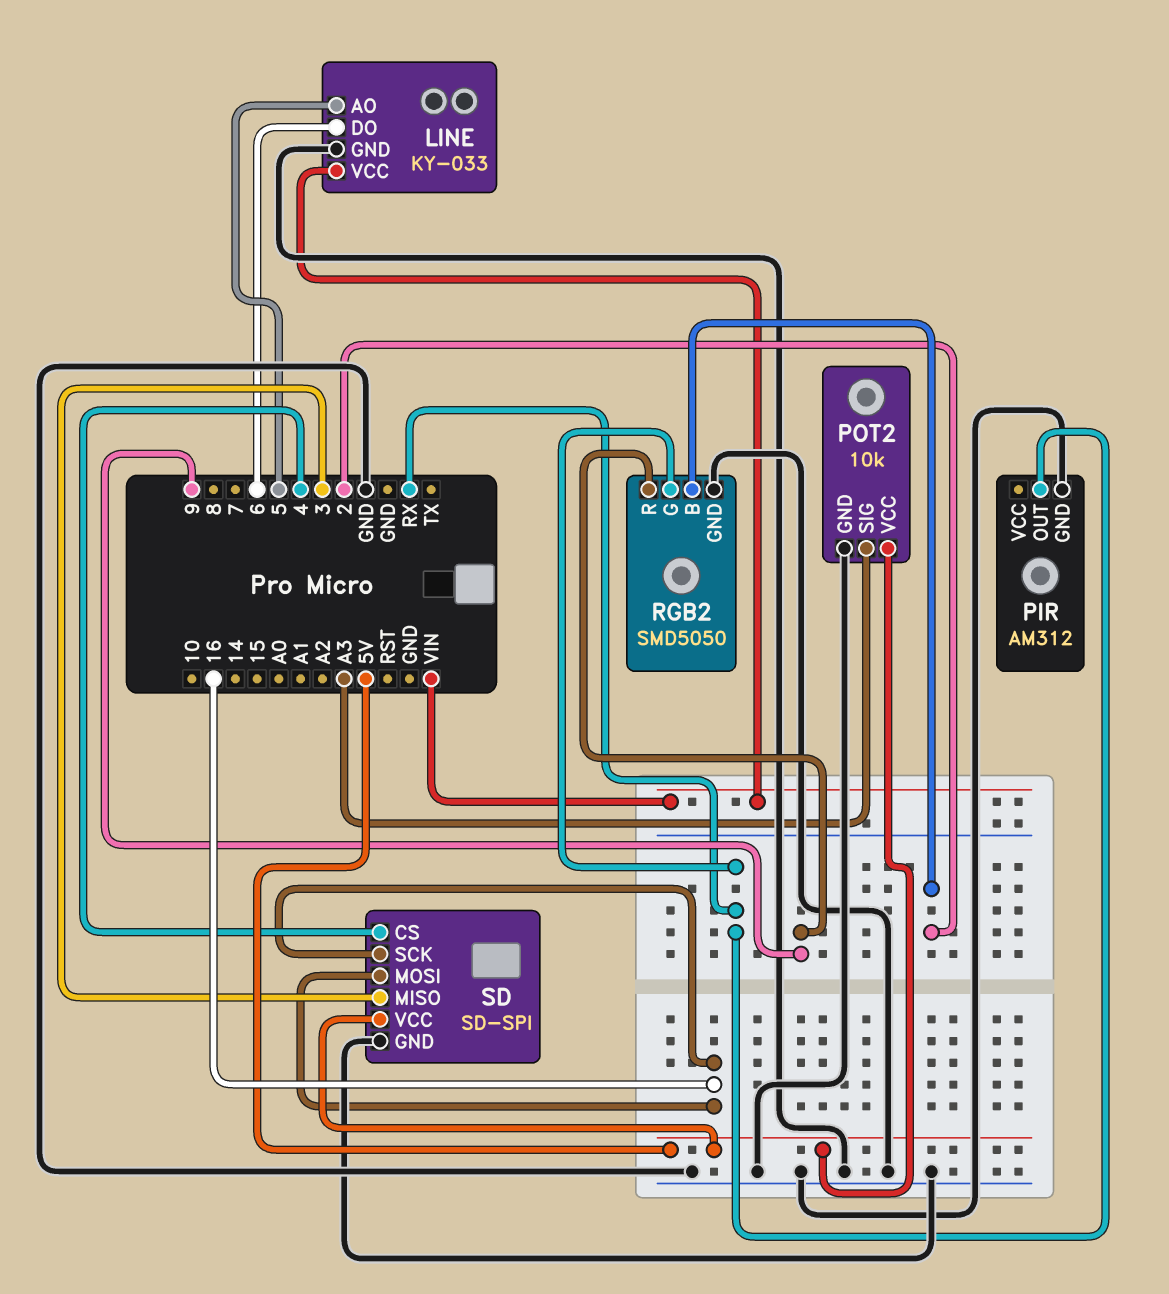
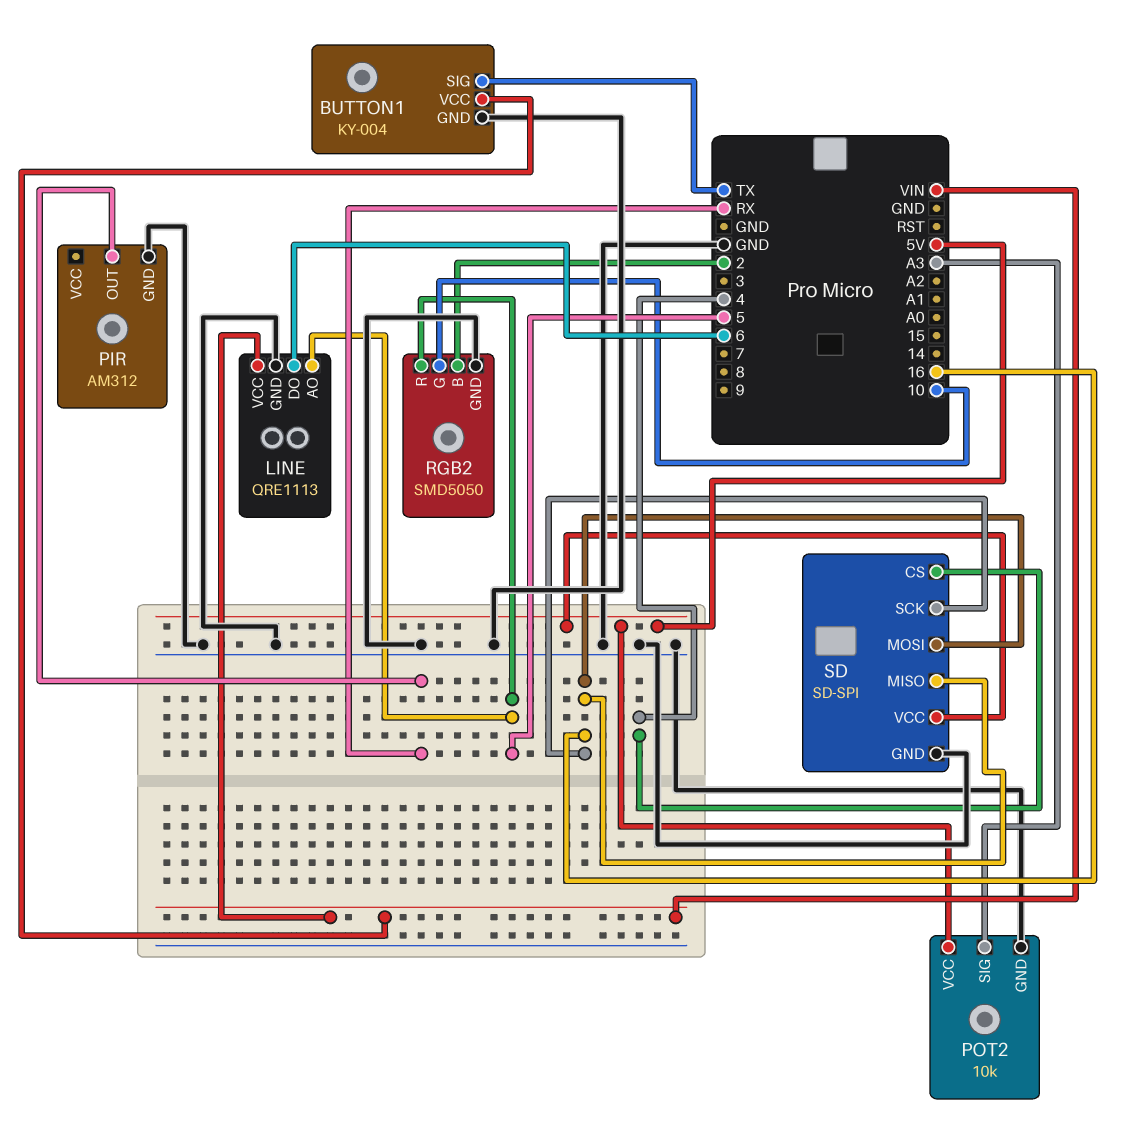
BUTTON1: none -> KY-004
BUTTON1 pin GND: none -> GND
BUTTON1 pin SIG: none -> TX
BUTTON1 pin VCC: none -> VIN
LINE: KY-033 -> QRE1113
RGB2 pin G: RX -> 10
RGB2 pin R: 9 -> 5
SD pin MISO: 3 -> 16

